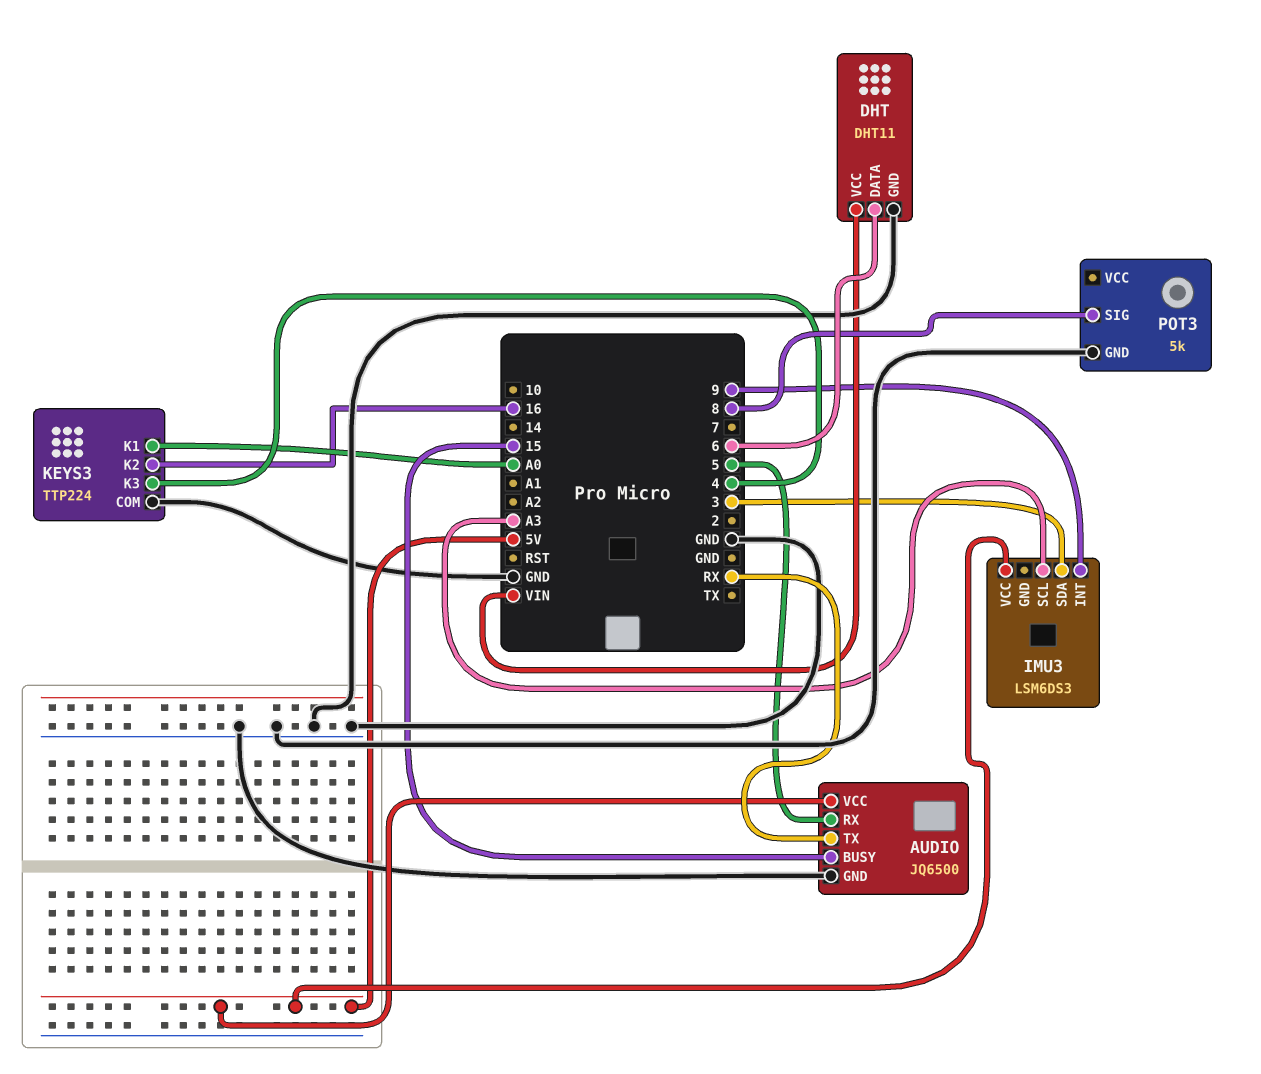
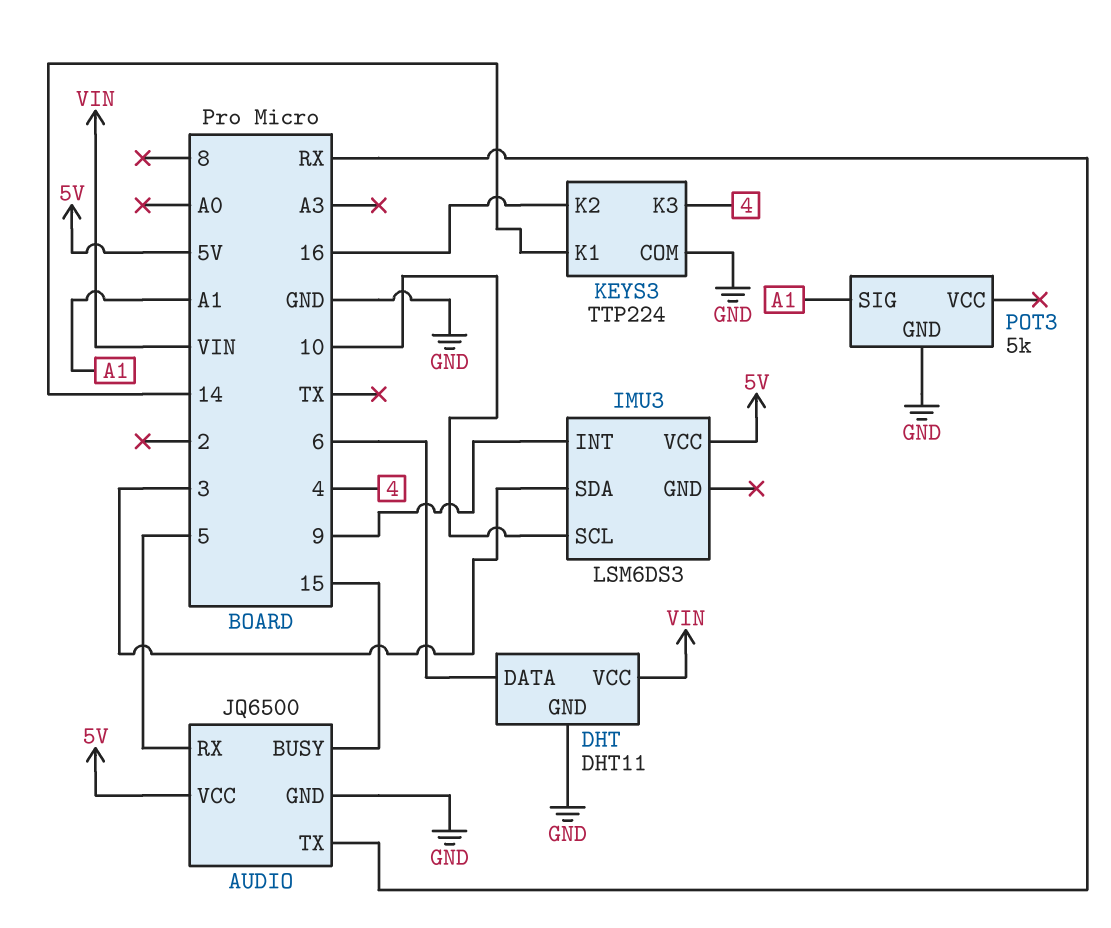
IMU3 pin SCL: A3 -> 10
KEYS3 pin K1: A0 -> 14
POT3 pin SIG: 8 -> A1

